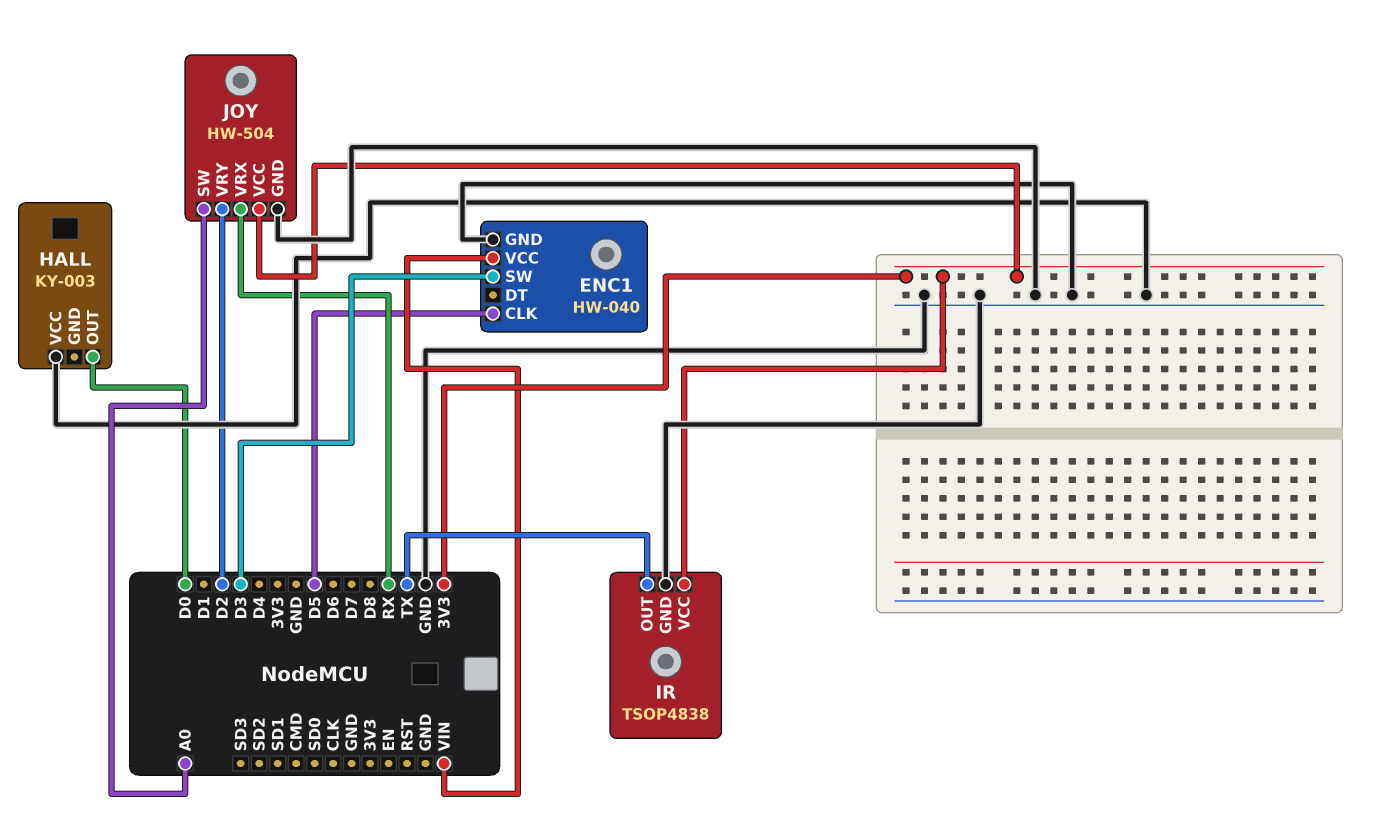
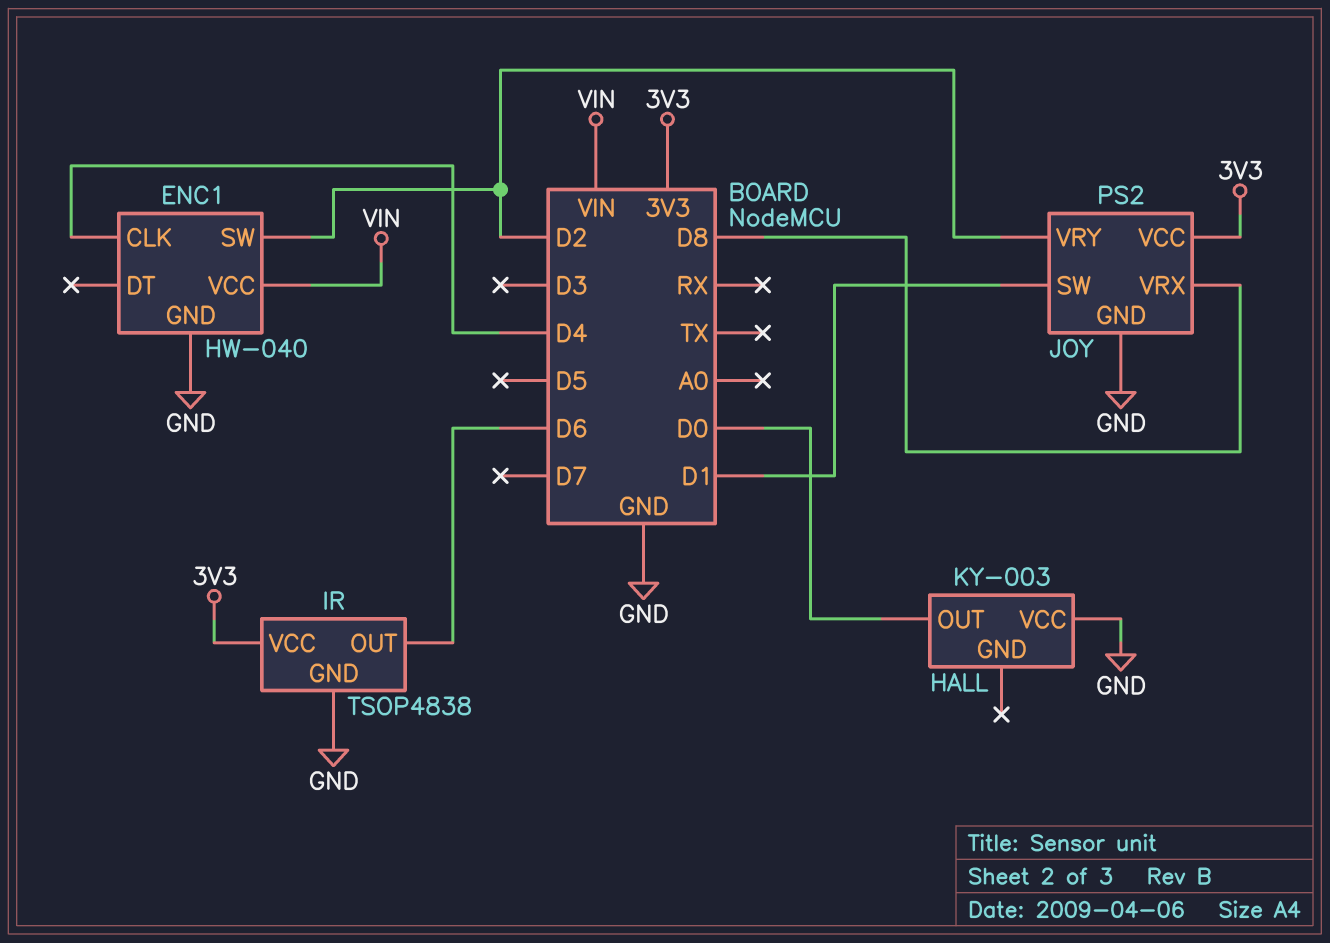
ENC1 pin CLK: D5 -> D4
ENC1 pin SW: D3 -> D2
IR pin OUT: TX -> D6
JOY: HW-504 -> PS2
JOY pin SW: A0 -> D1
JOY pin VRX: RX -> D8

